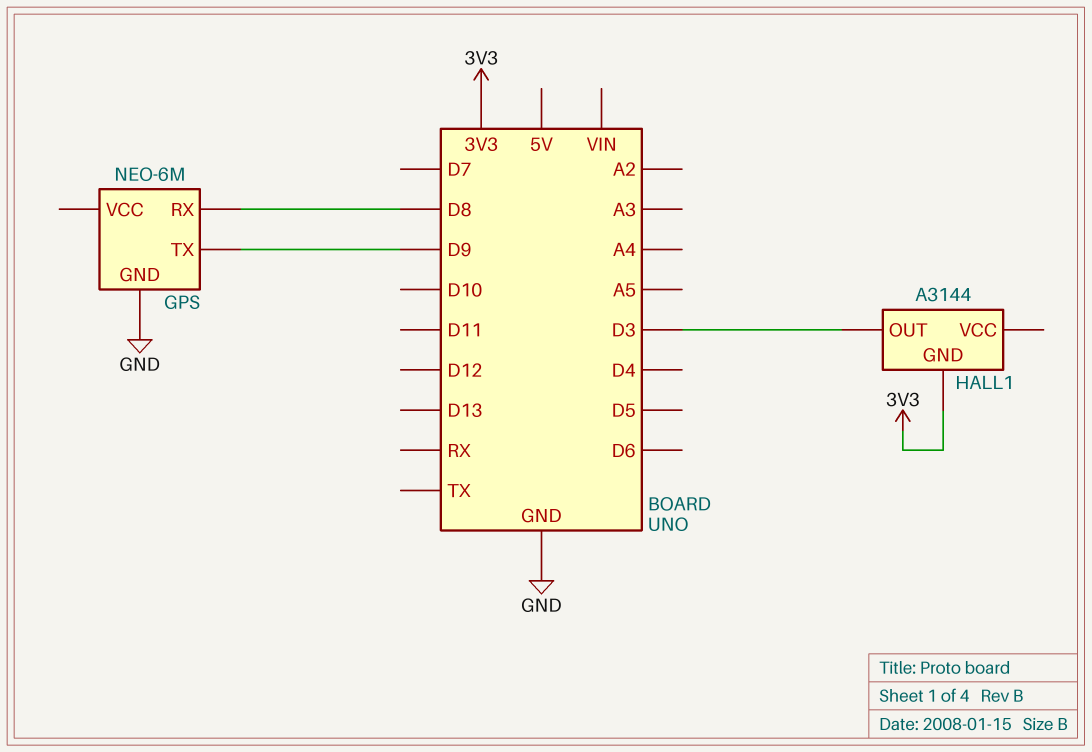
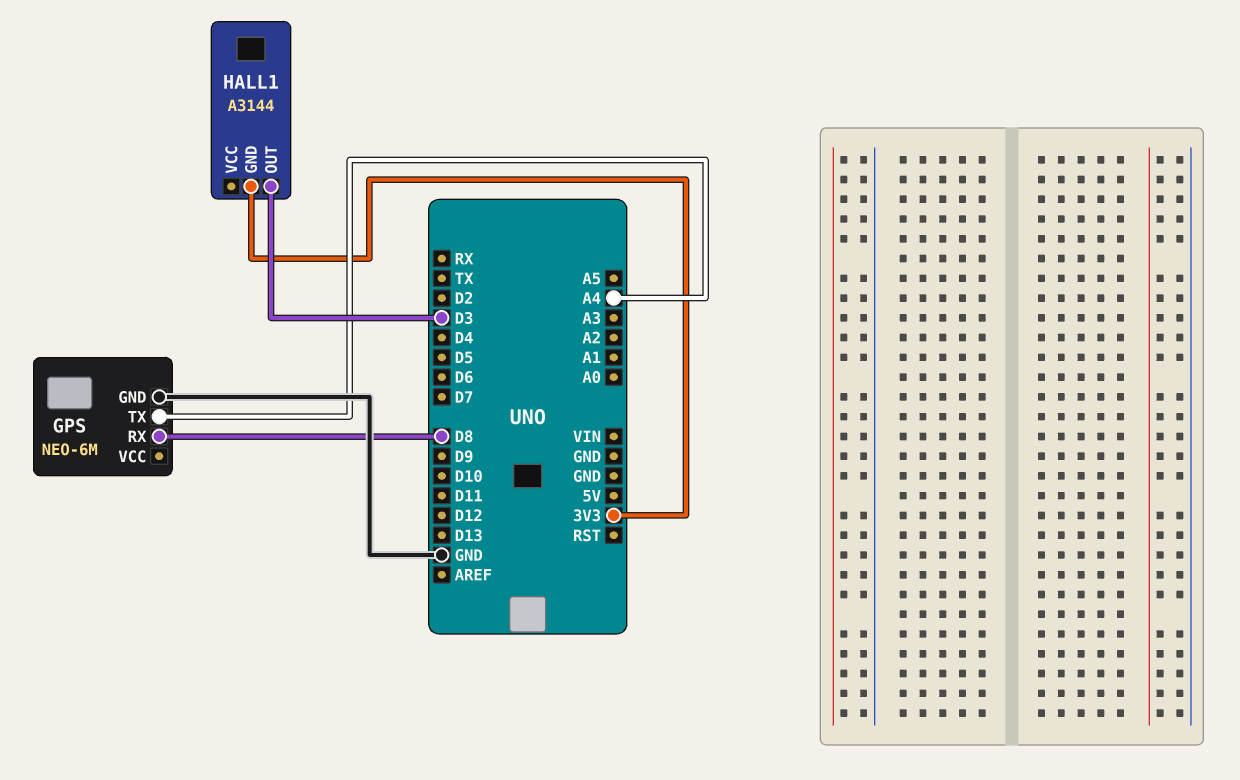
GPS pin TX: D9 -> A4

